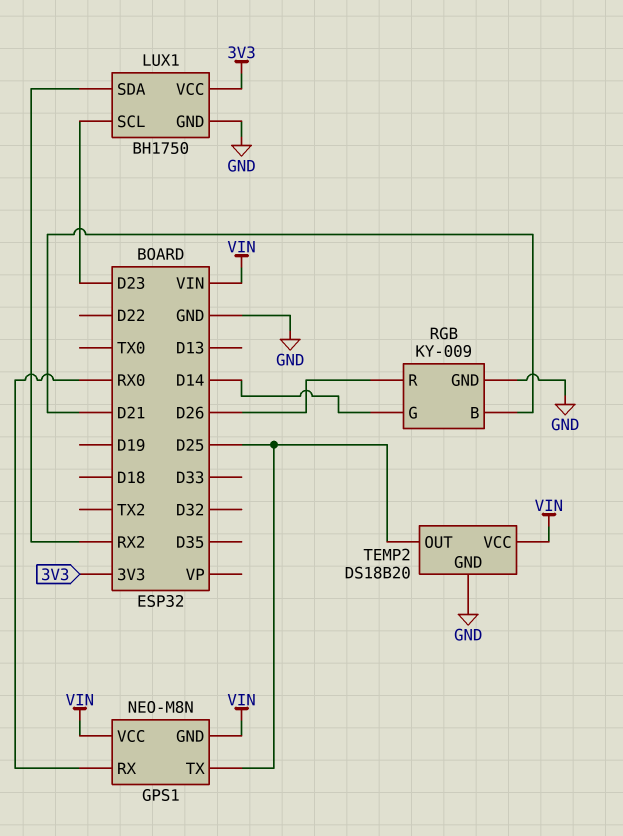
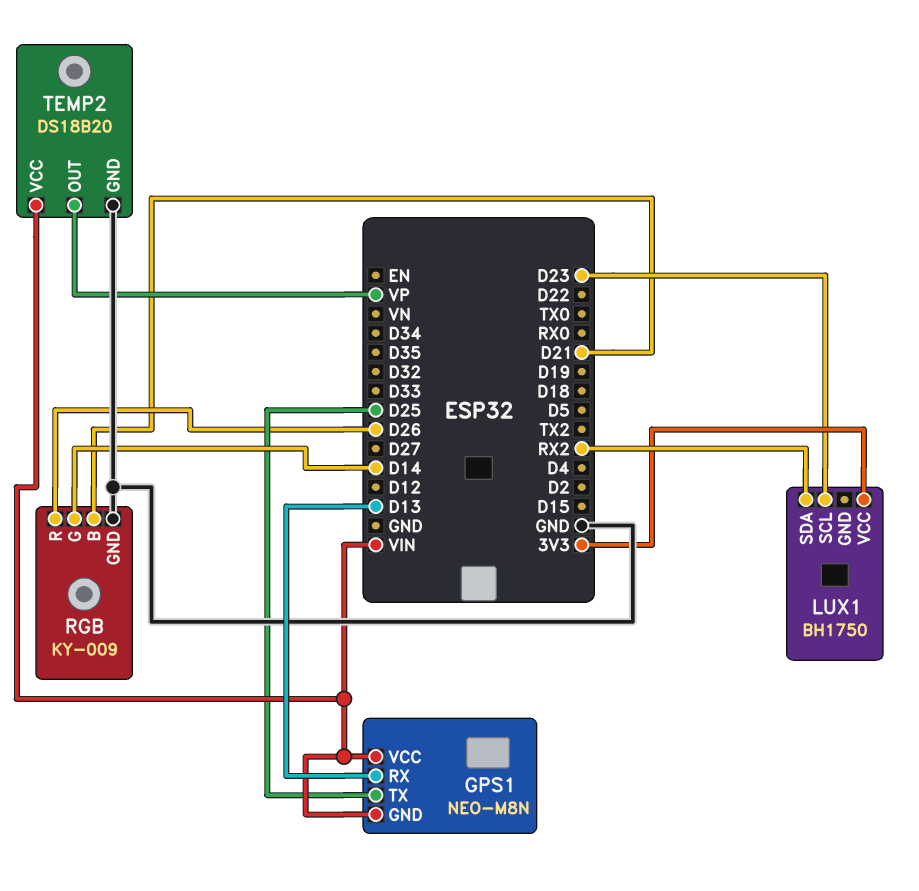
GPS1 pin RX: RX0 -> D13
LUX1 pin GND: GND -> none
TEMP2 pin OUT: D25 -> VP

